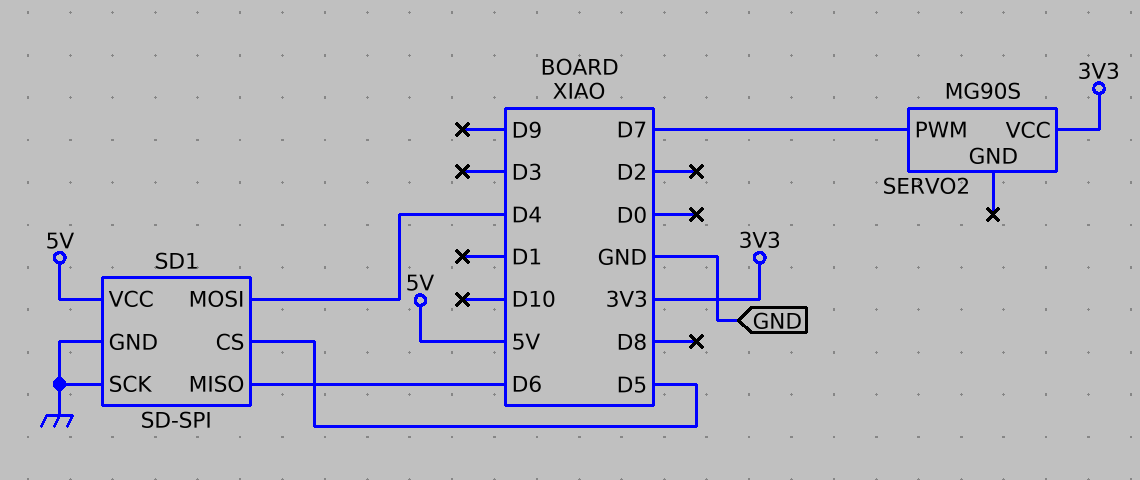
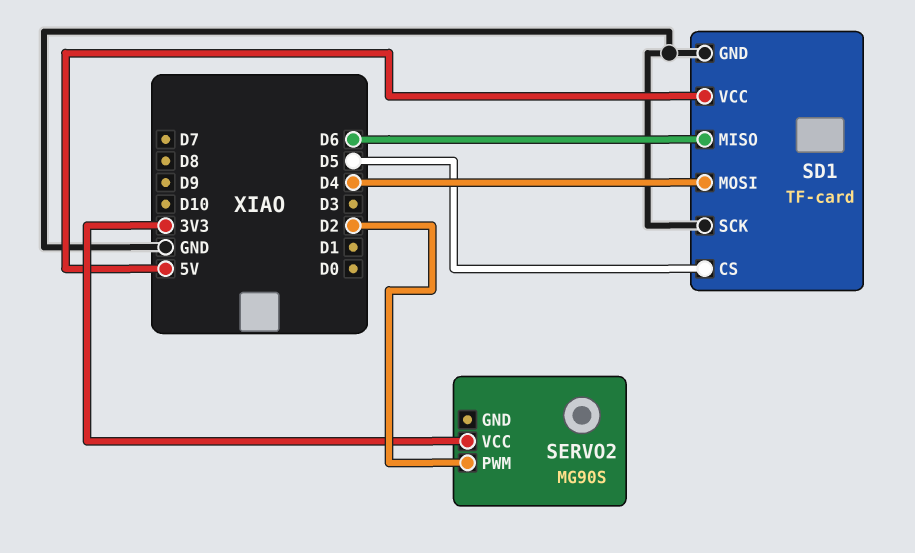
SD1: SD-SPI -> TF-card
SERVO2 pin PWM: D7 -> D2

